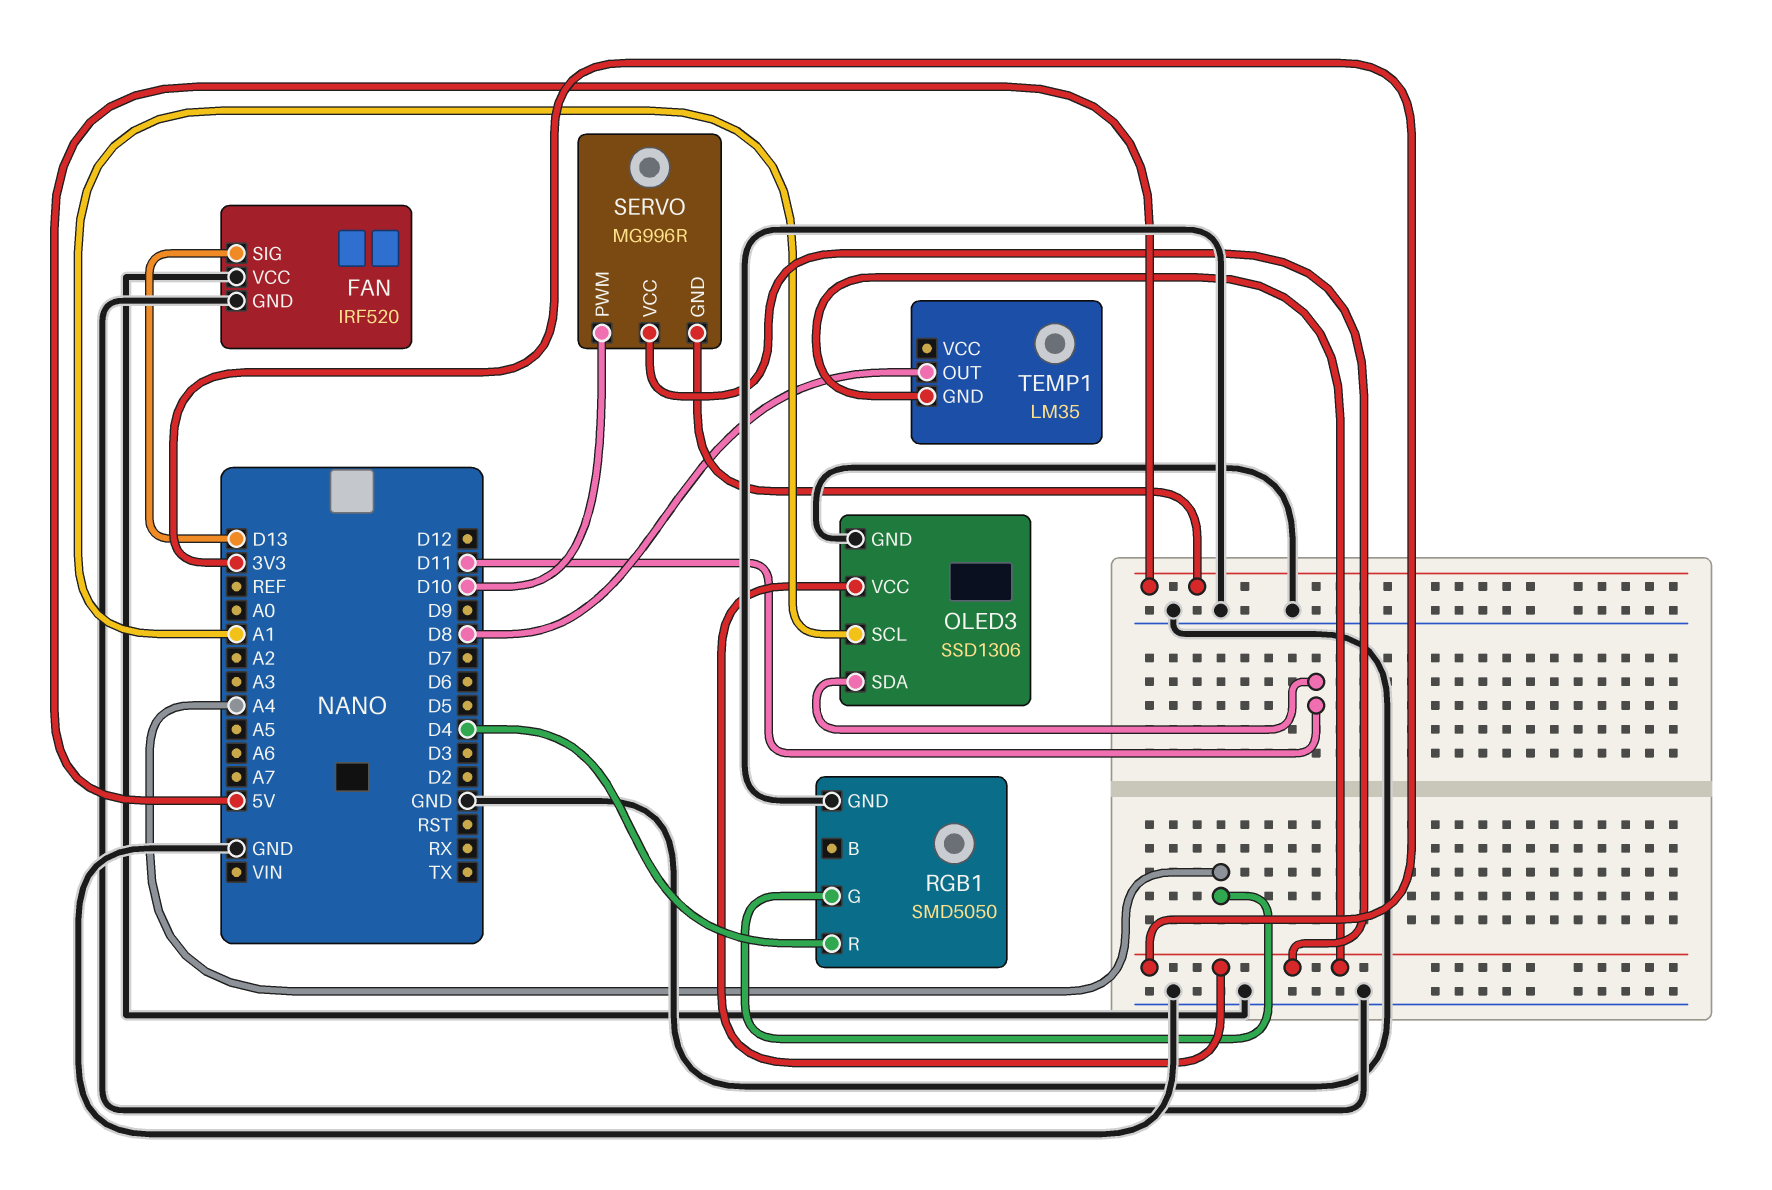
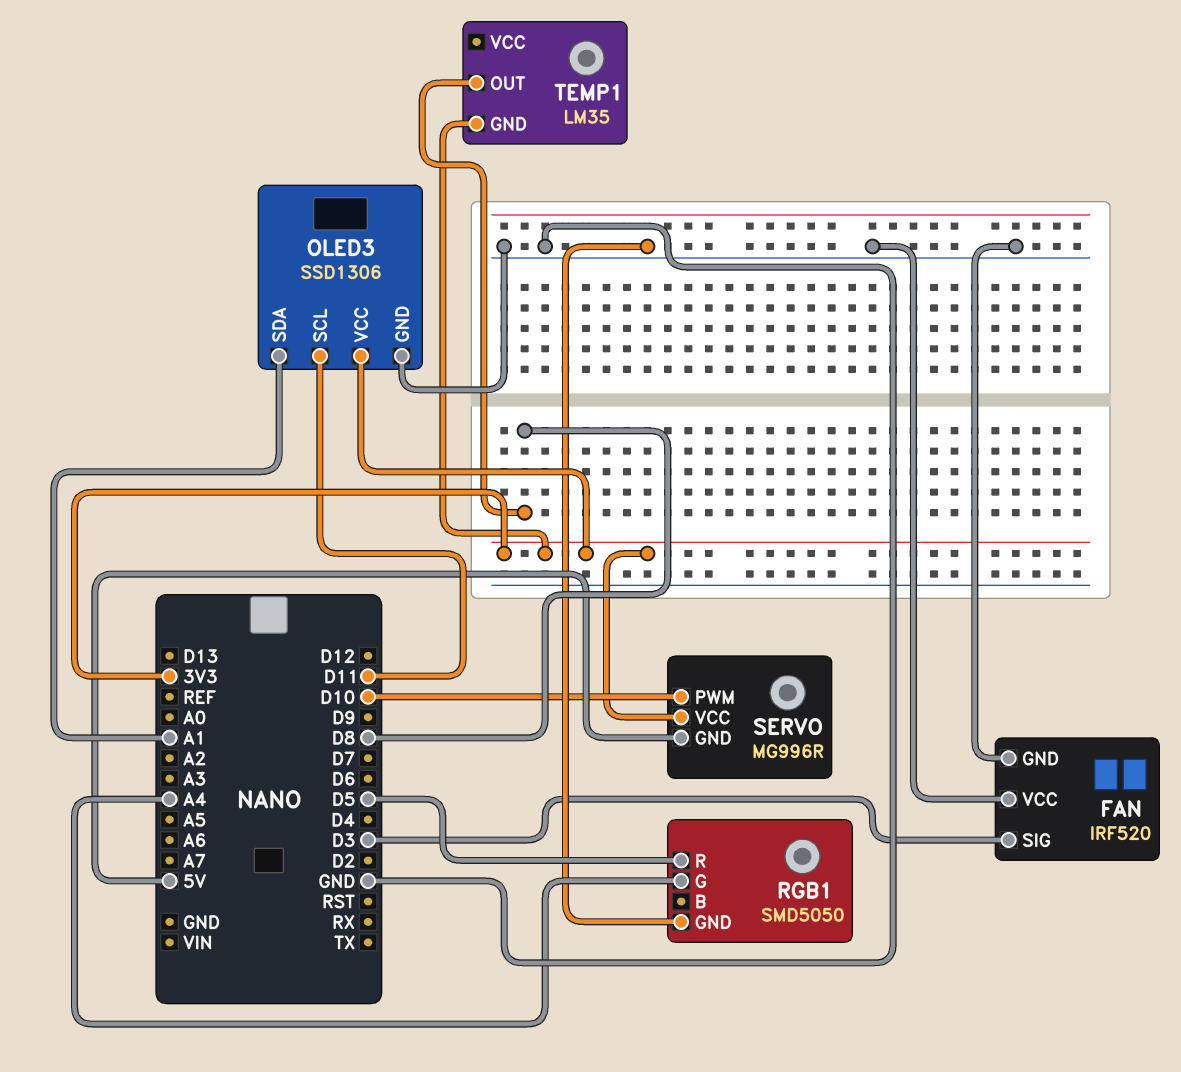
FAN pin SIG: D13 -> D3
OLED3 pin SCL: A1 -> D11
OLED3 pin SDA: D11 -> A1
RGB1 pin R: D4 -> D5

